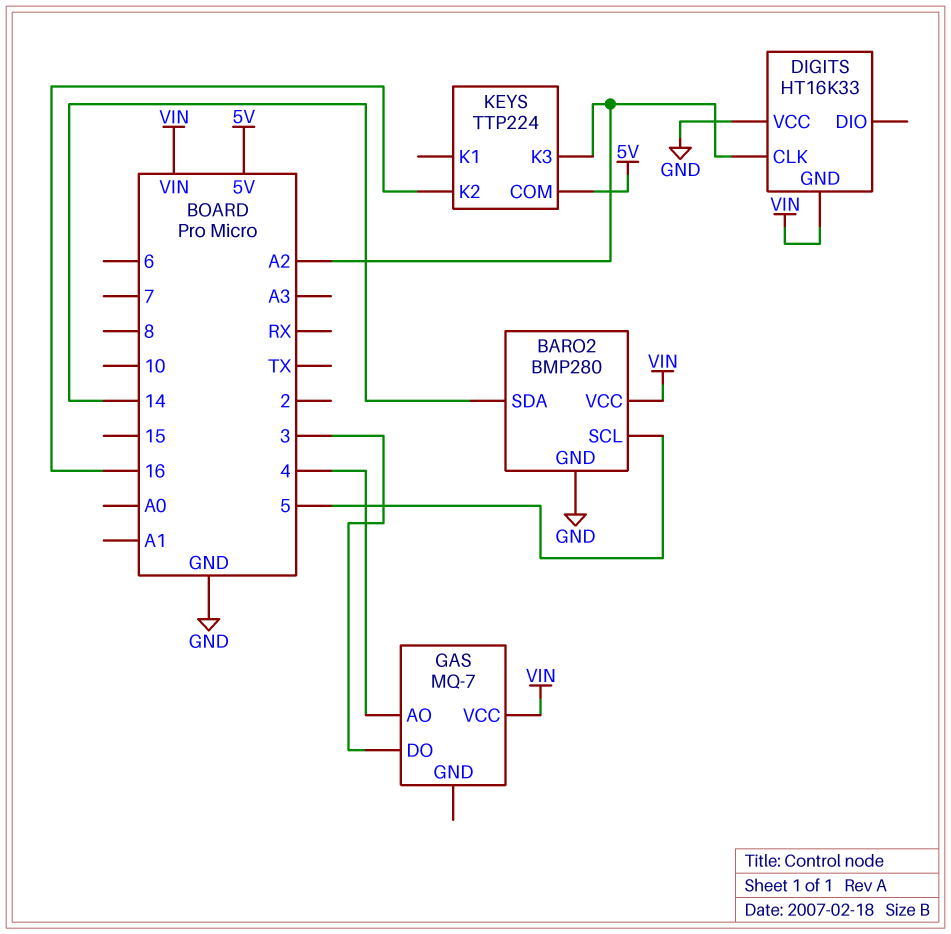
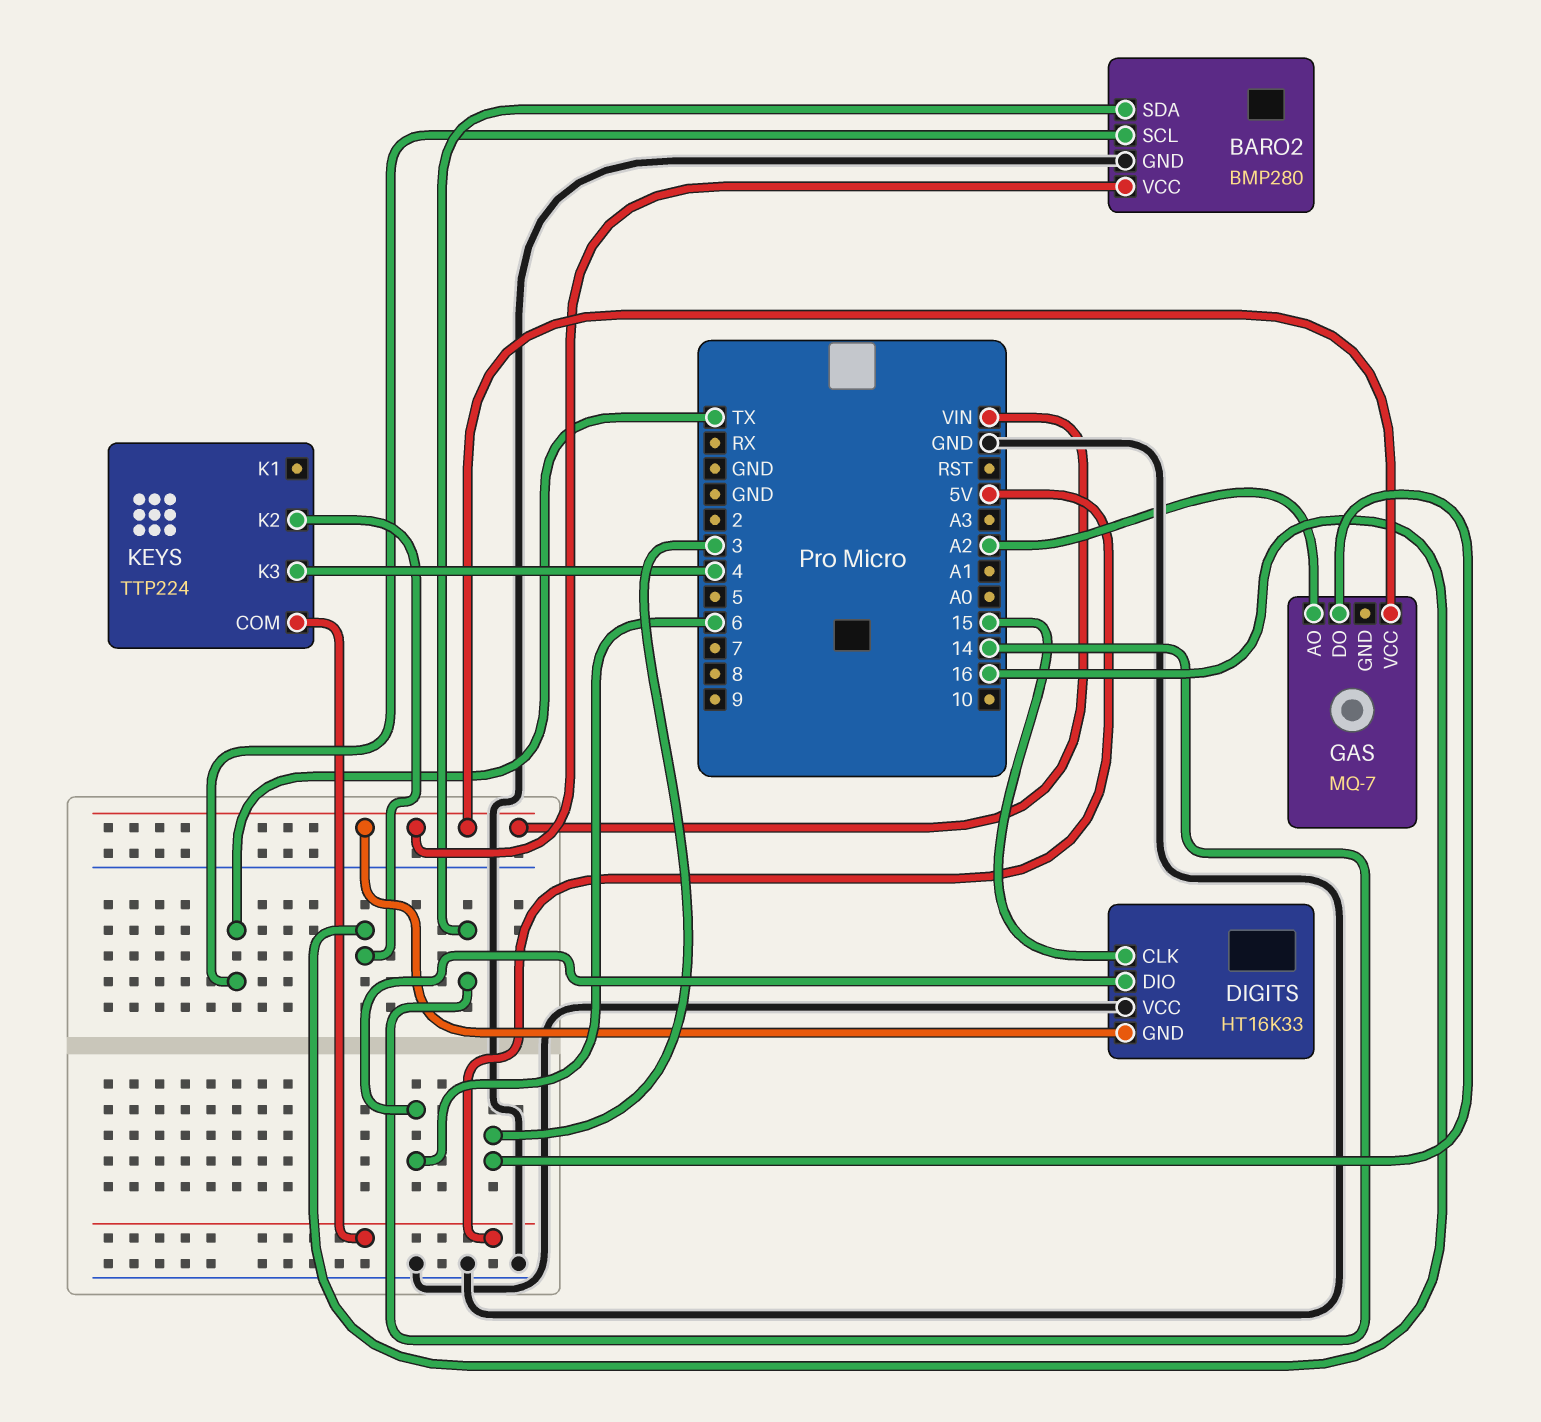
BARO2 pin SCL: 5 -> TX
DIGITS pin CLK: A2 -> 15
DIGITS pin DIO: none -> 6
GAS pin AO: 4 -> A2
KEYS pin K3: A2 -> 4

